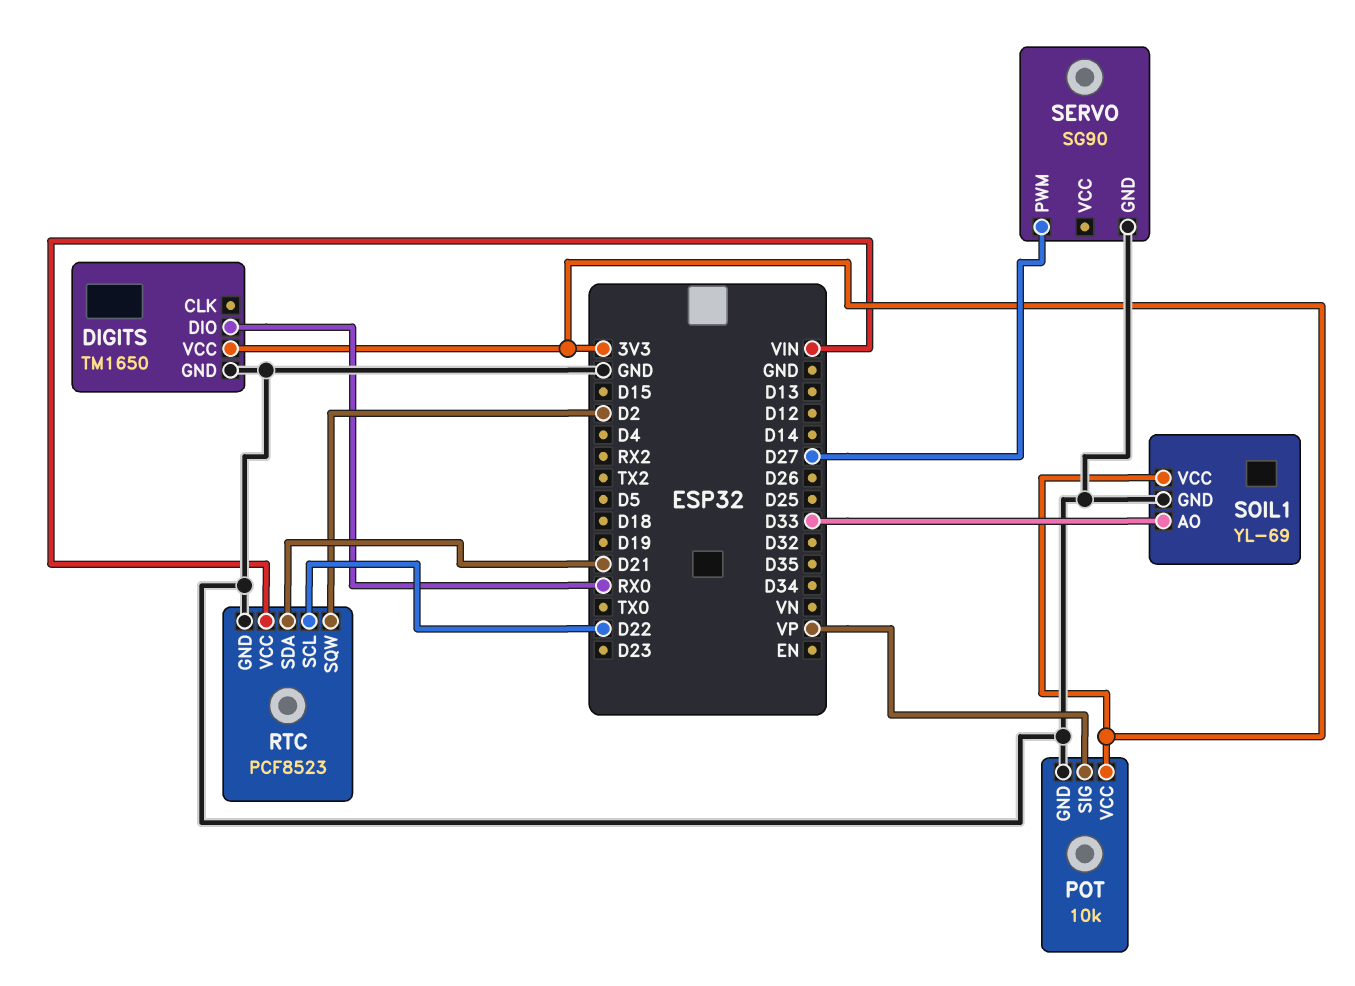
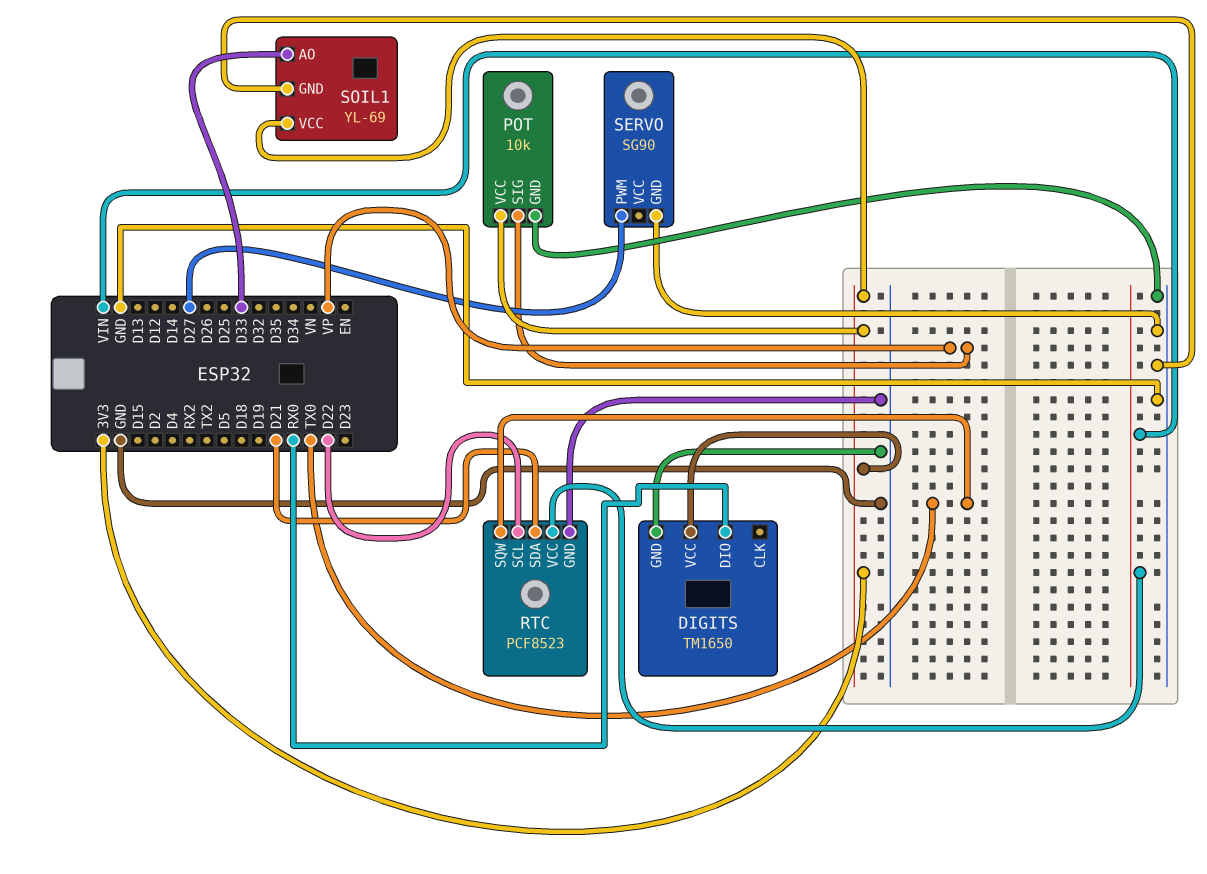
RTC pin SQW: D2 -> TX0

